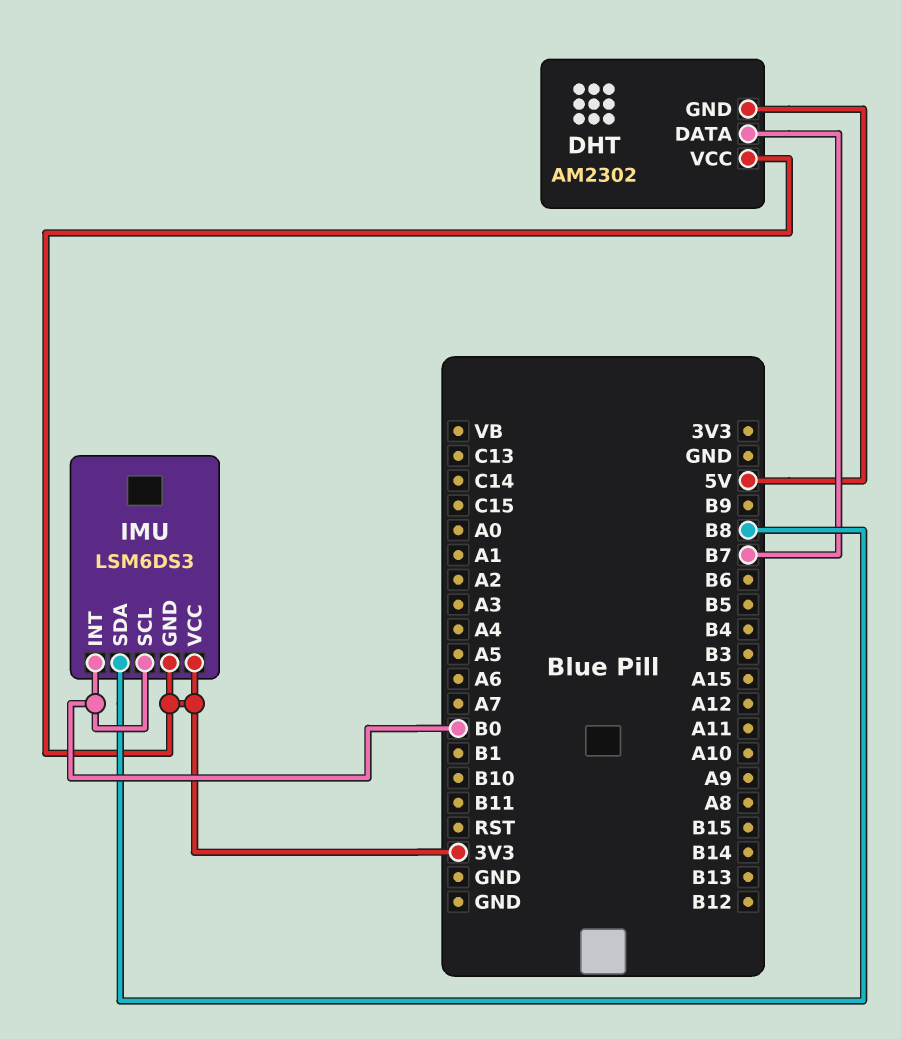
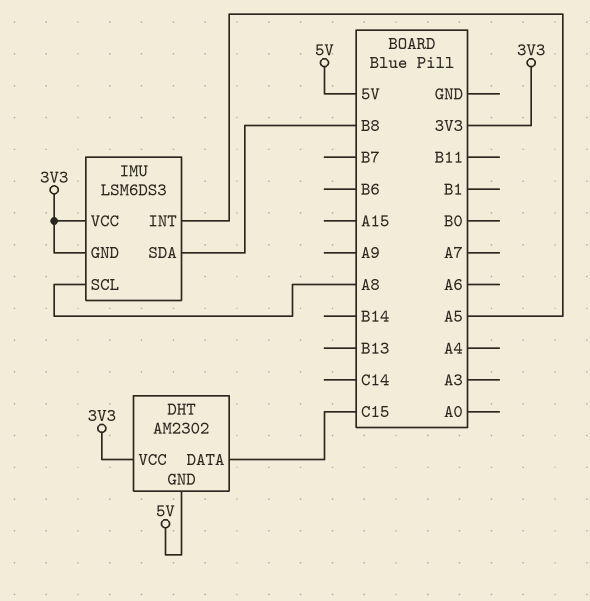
DHT pin DATA: B7 -> C15
IMU pin INT: B0 -> A5
IMU pin SCL: B0 -> A8

